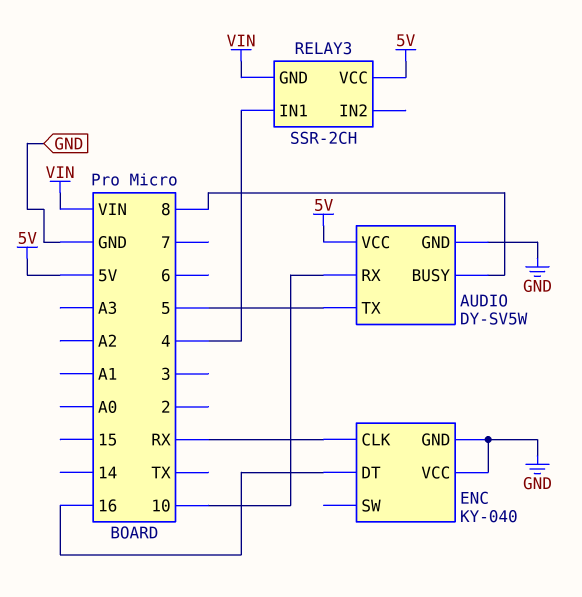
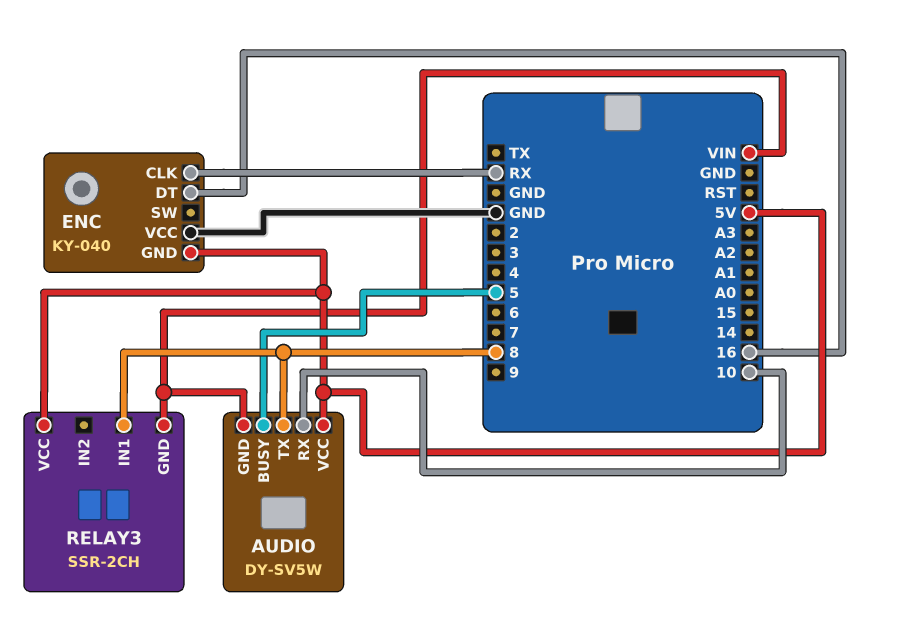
AUDIO pin BUSY: 8 -> 5
AUDIO pin GND: GND -> VIN
AUDIO pin TX: 5 -> 8
ENC pin GND: GND -> 5V
RELAY3 pin IN1: 4 -> 8

